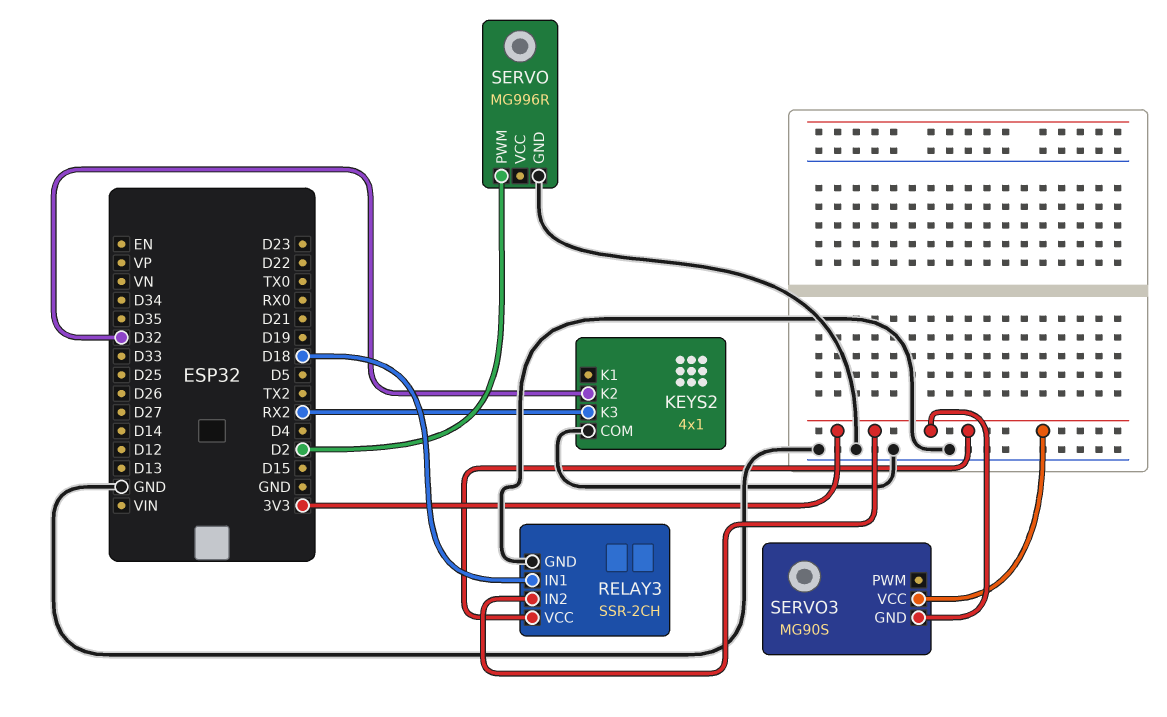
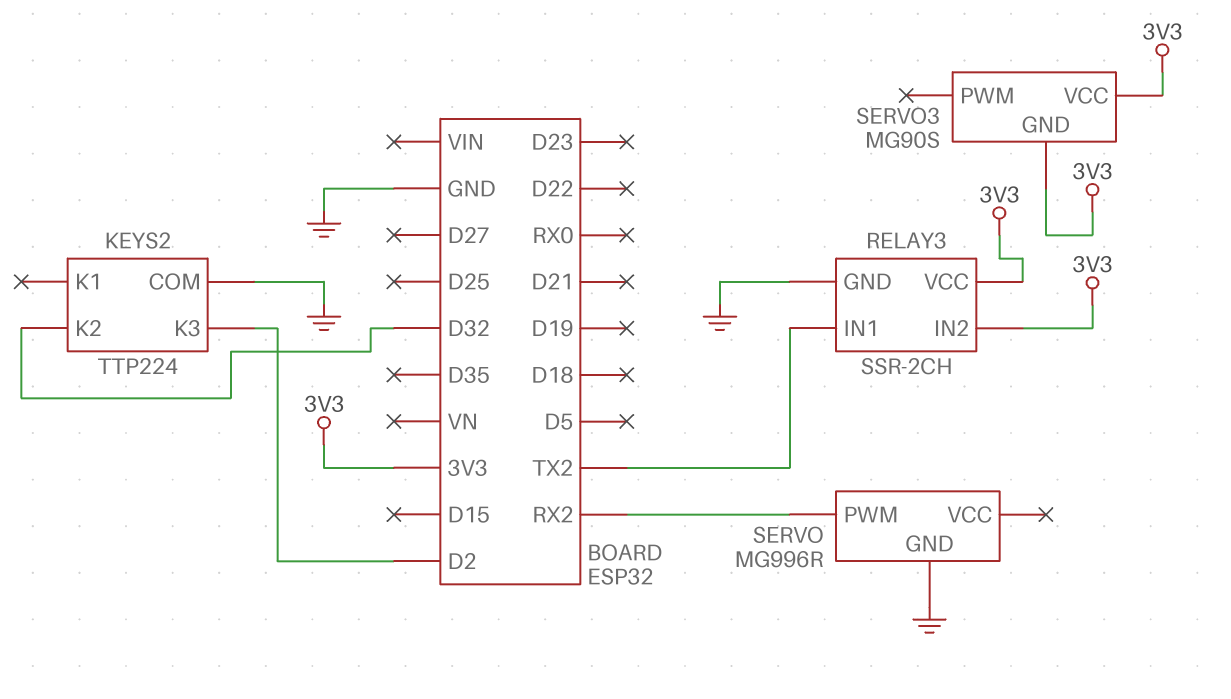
KEYS2: 4x1 -> TTP224
KEYS2 pin K3: RX2 -> D2
RELAY3 pin IN1: D18 -> TX2
SERVO pin PWM: D2 -> RX2

